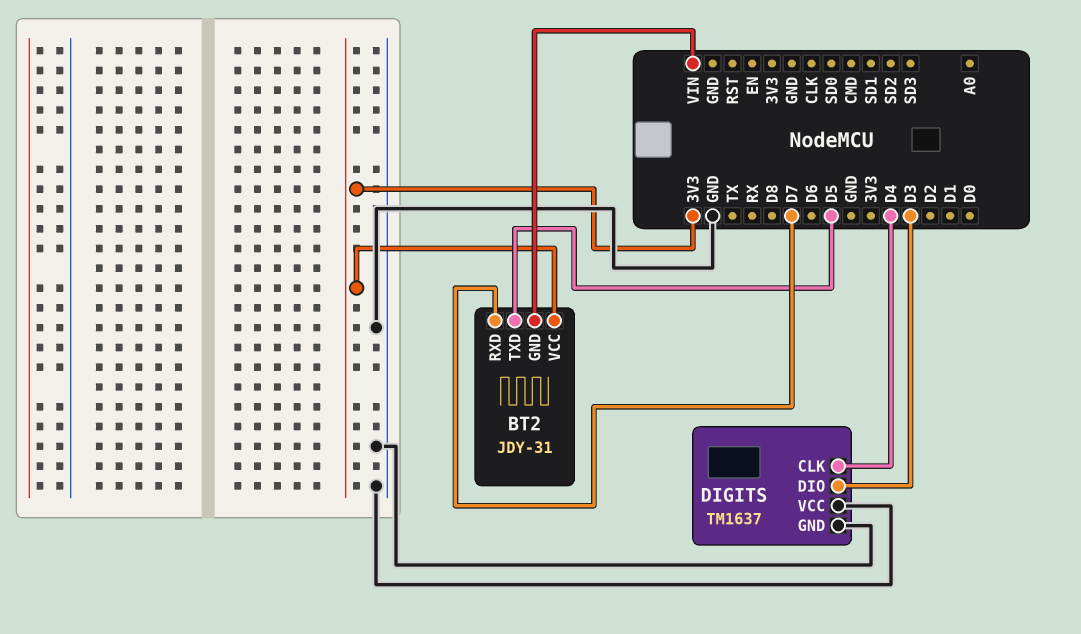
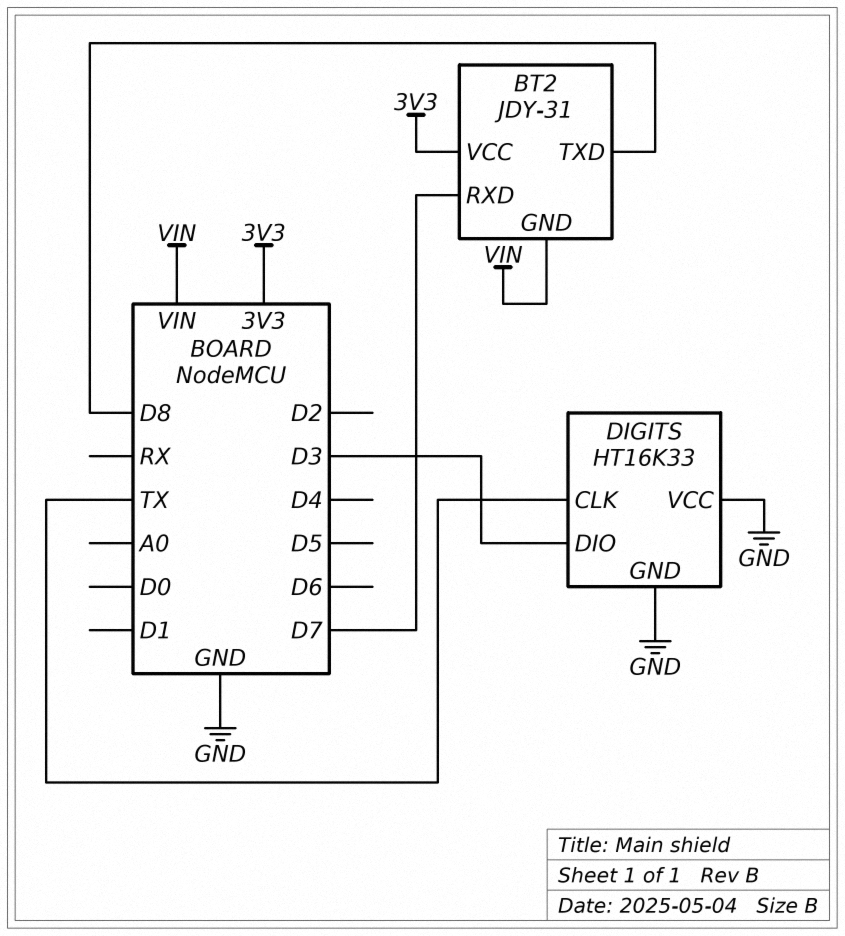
BT2 pin TXD: D5 -> D8
DIGITS: TM1637 -> HT16K33
DIGITS pin CLK: D4 -> TX

